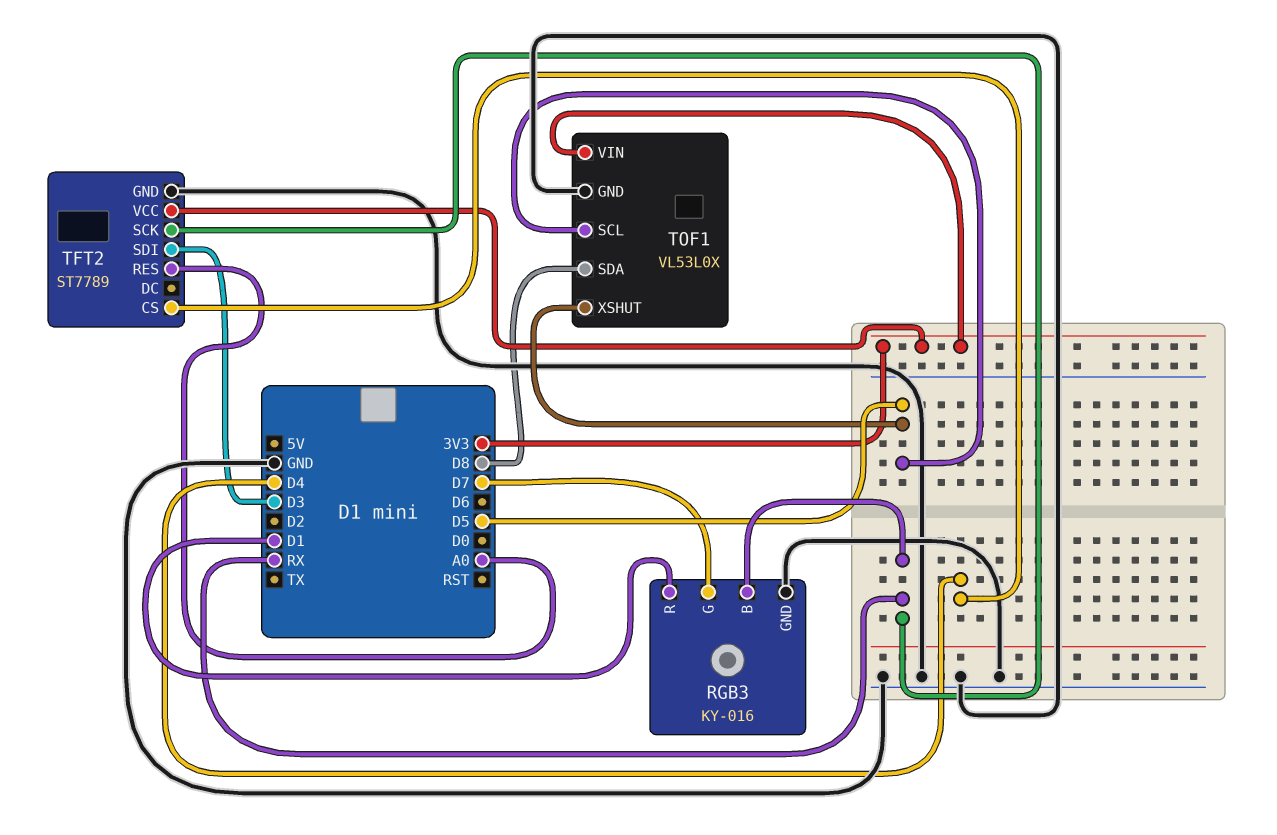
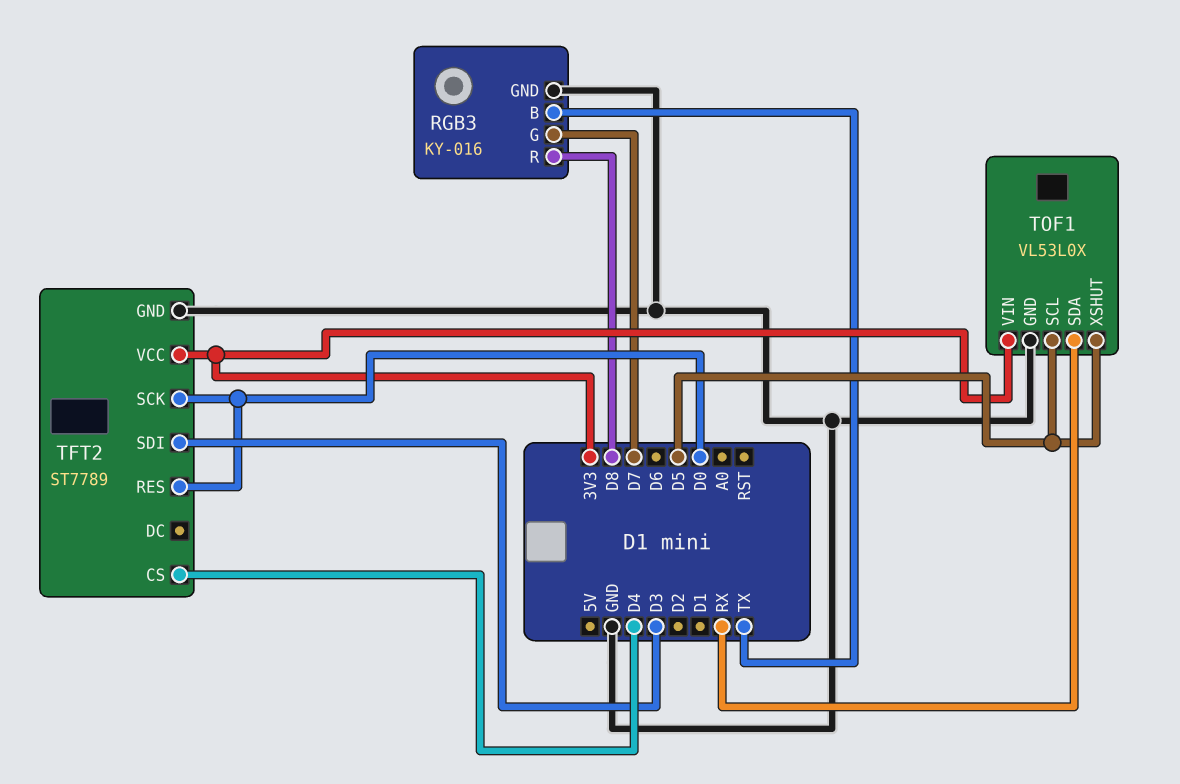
RGB3 pin B: RX -> TX
RGB3 pin R: D1 -> D8
TFT2 pin RES: A0 -> D0
TFT2 pin SCK: RX -> D0
TOF1 pin SDA: D8 -> RX

